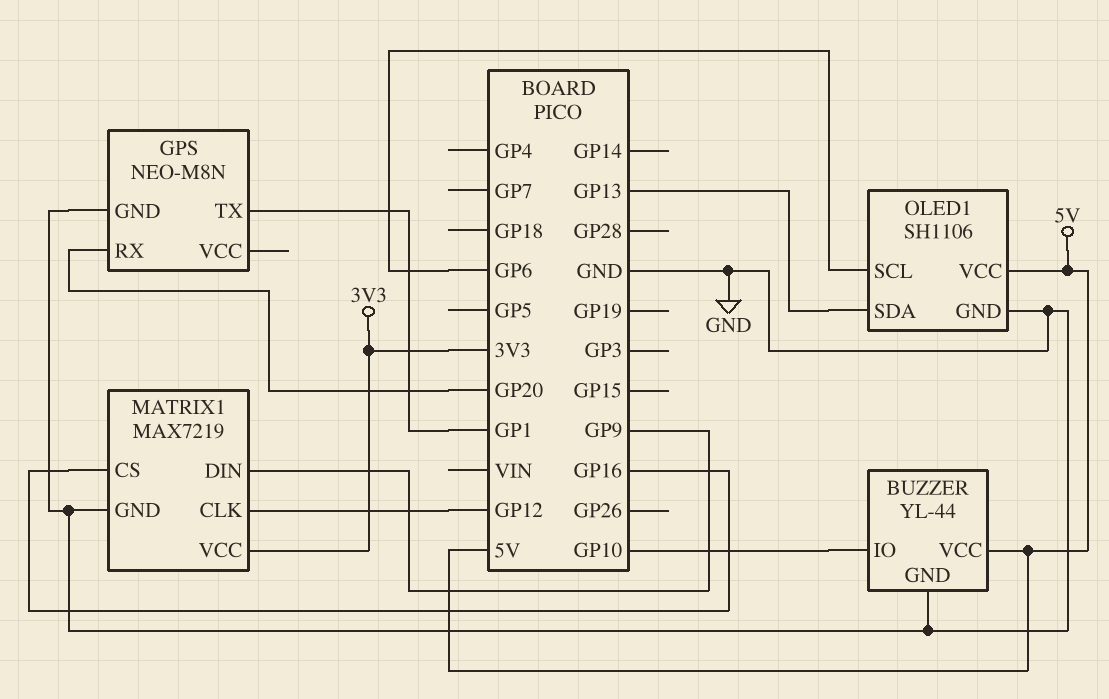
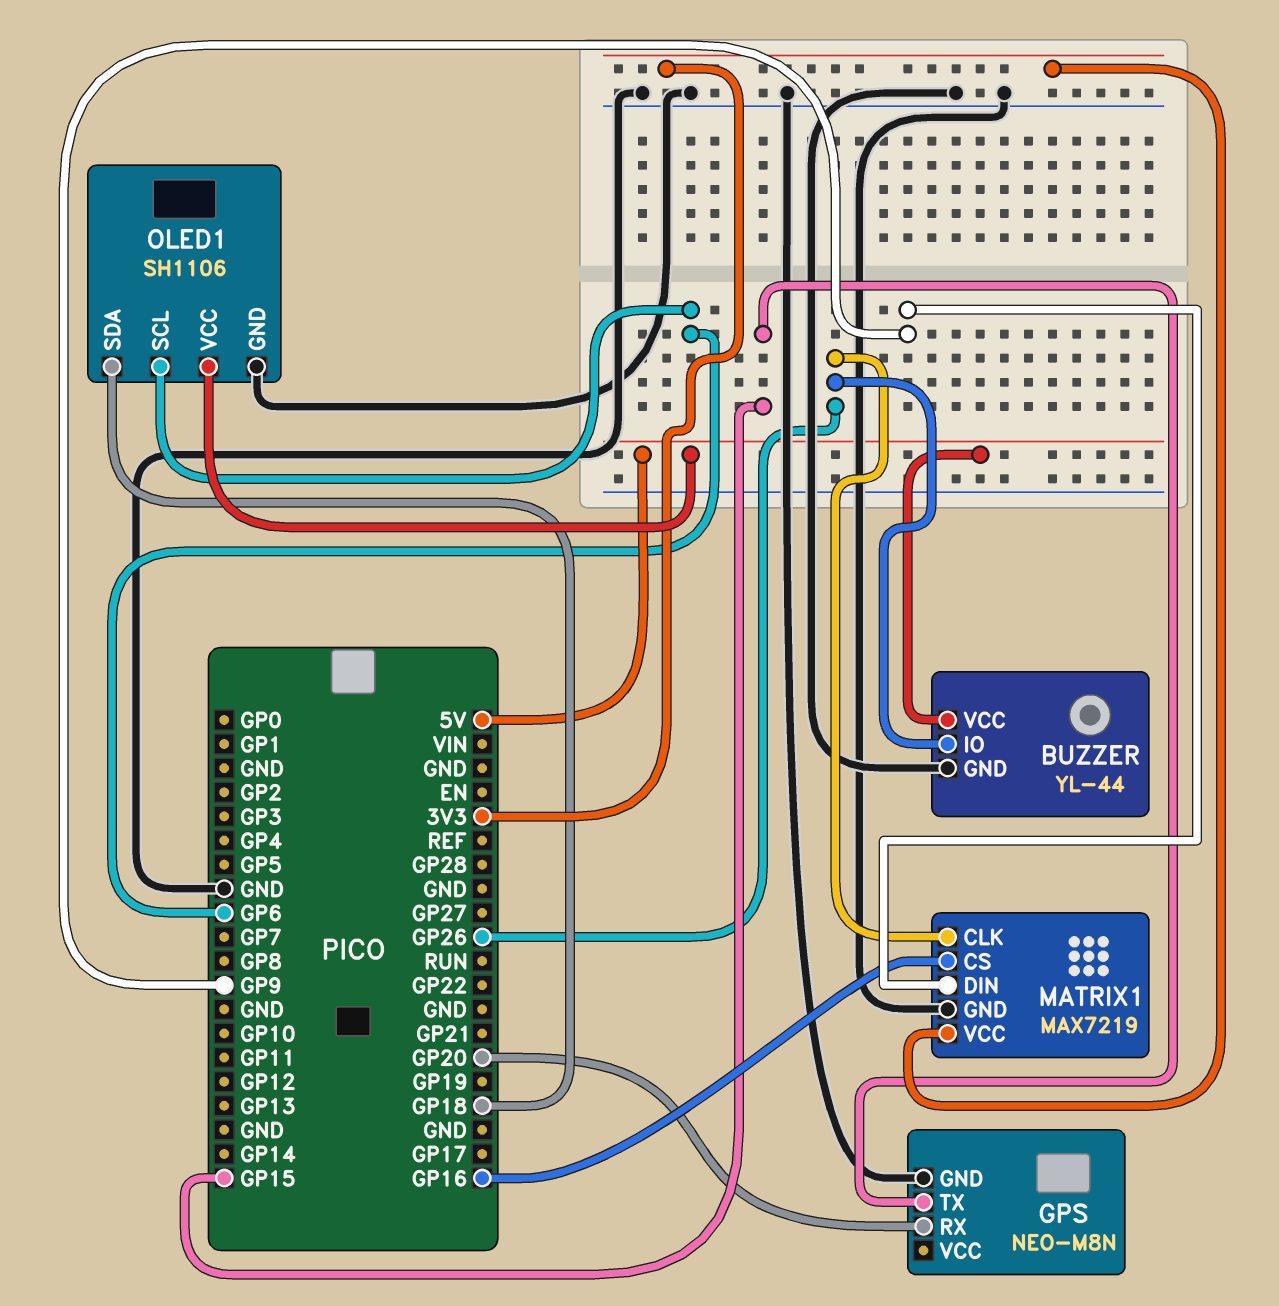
BUZZER pin IO: GP10 -> GP26
GPS pin TX: GP1 -> GP15
MATRIX1 pin CLK: GP12 -> GP26
OLED1 pin SDA: GP13 -> GP18

